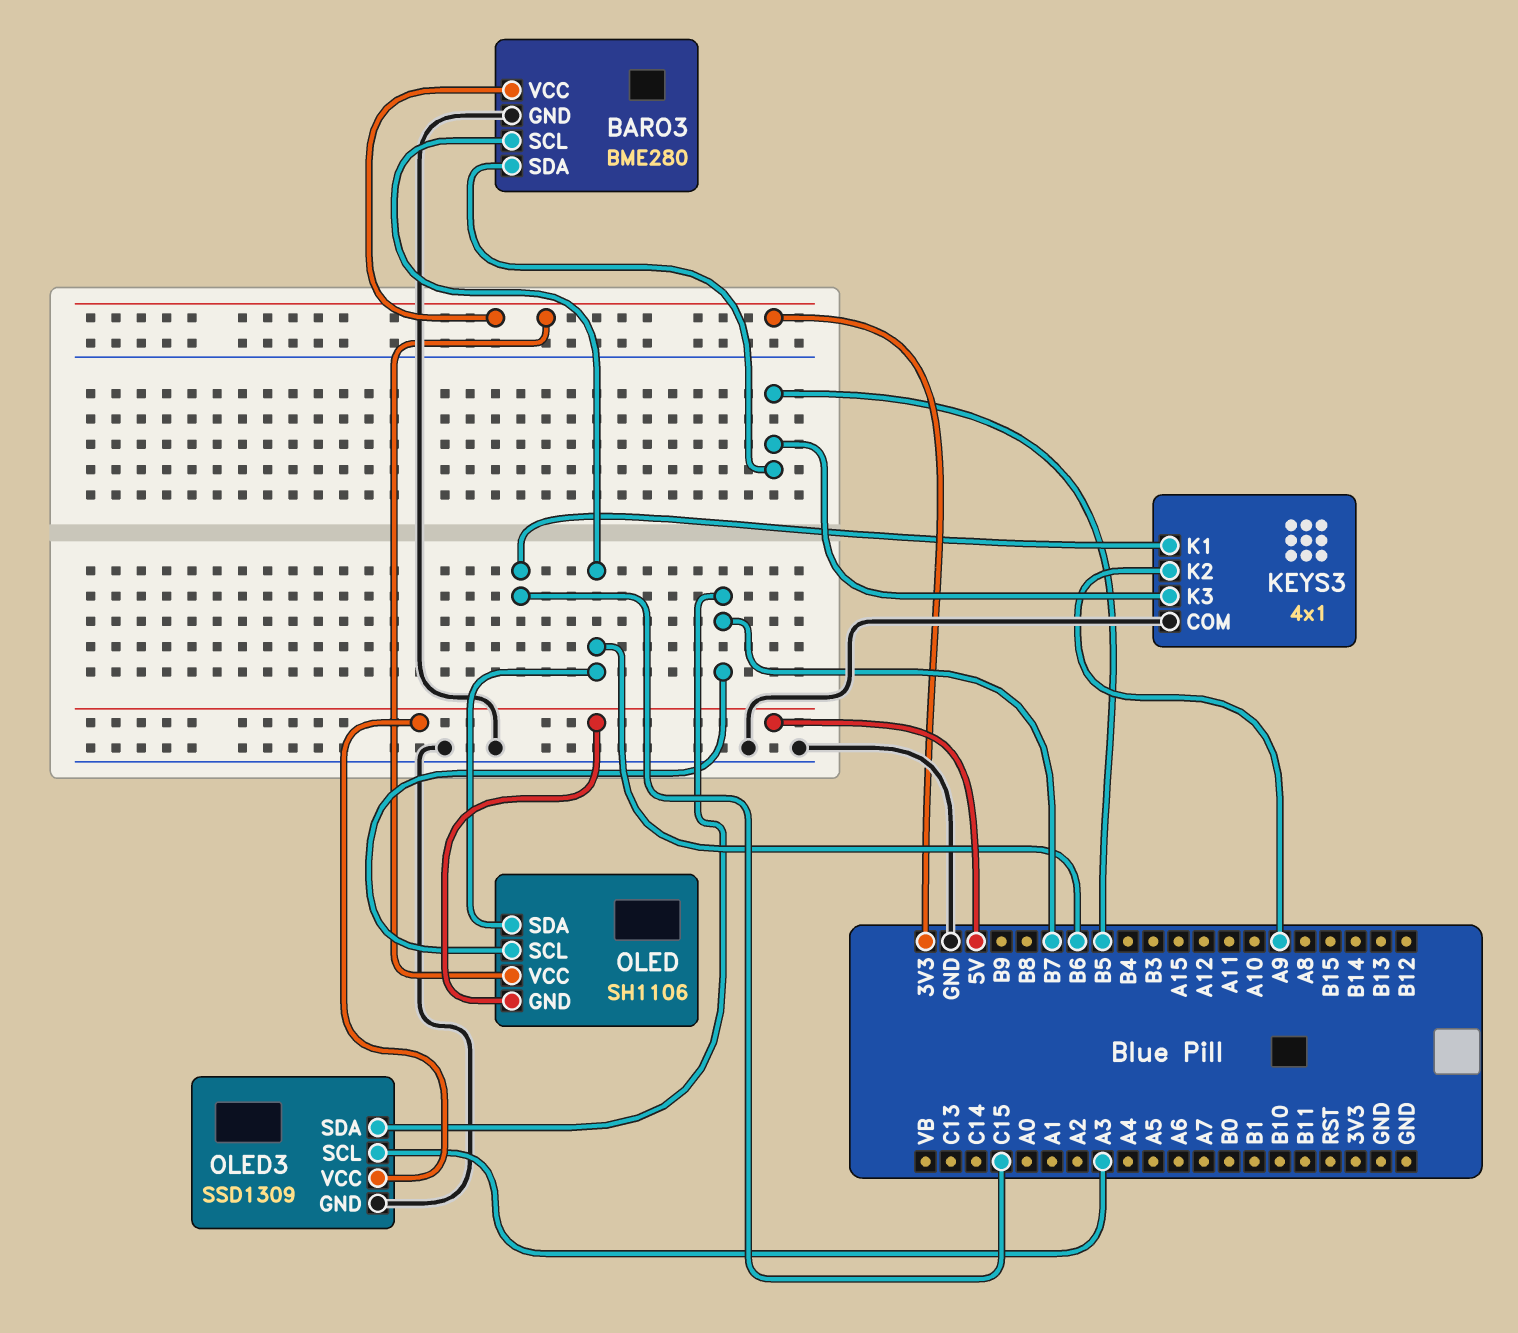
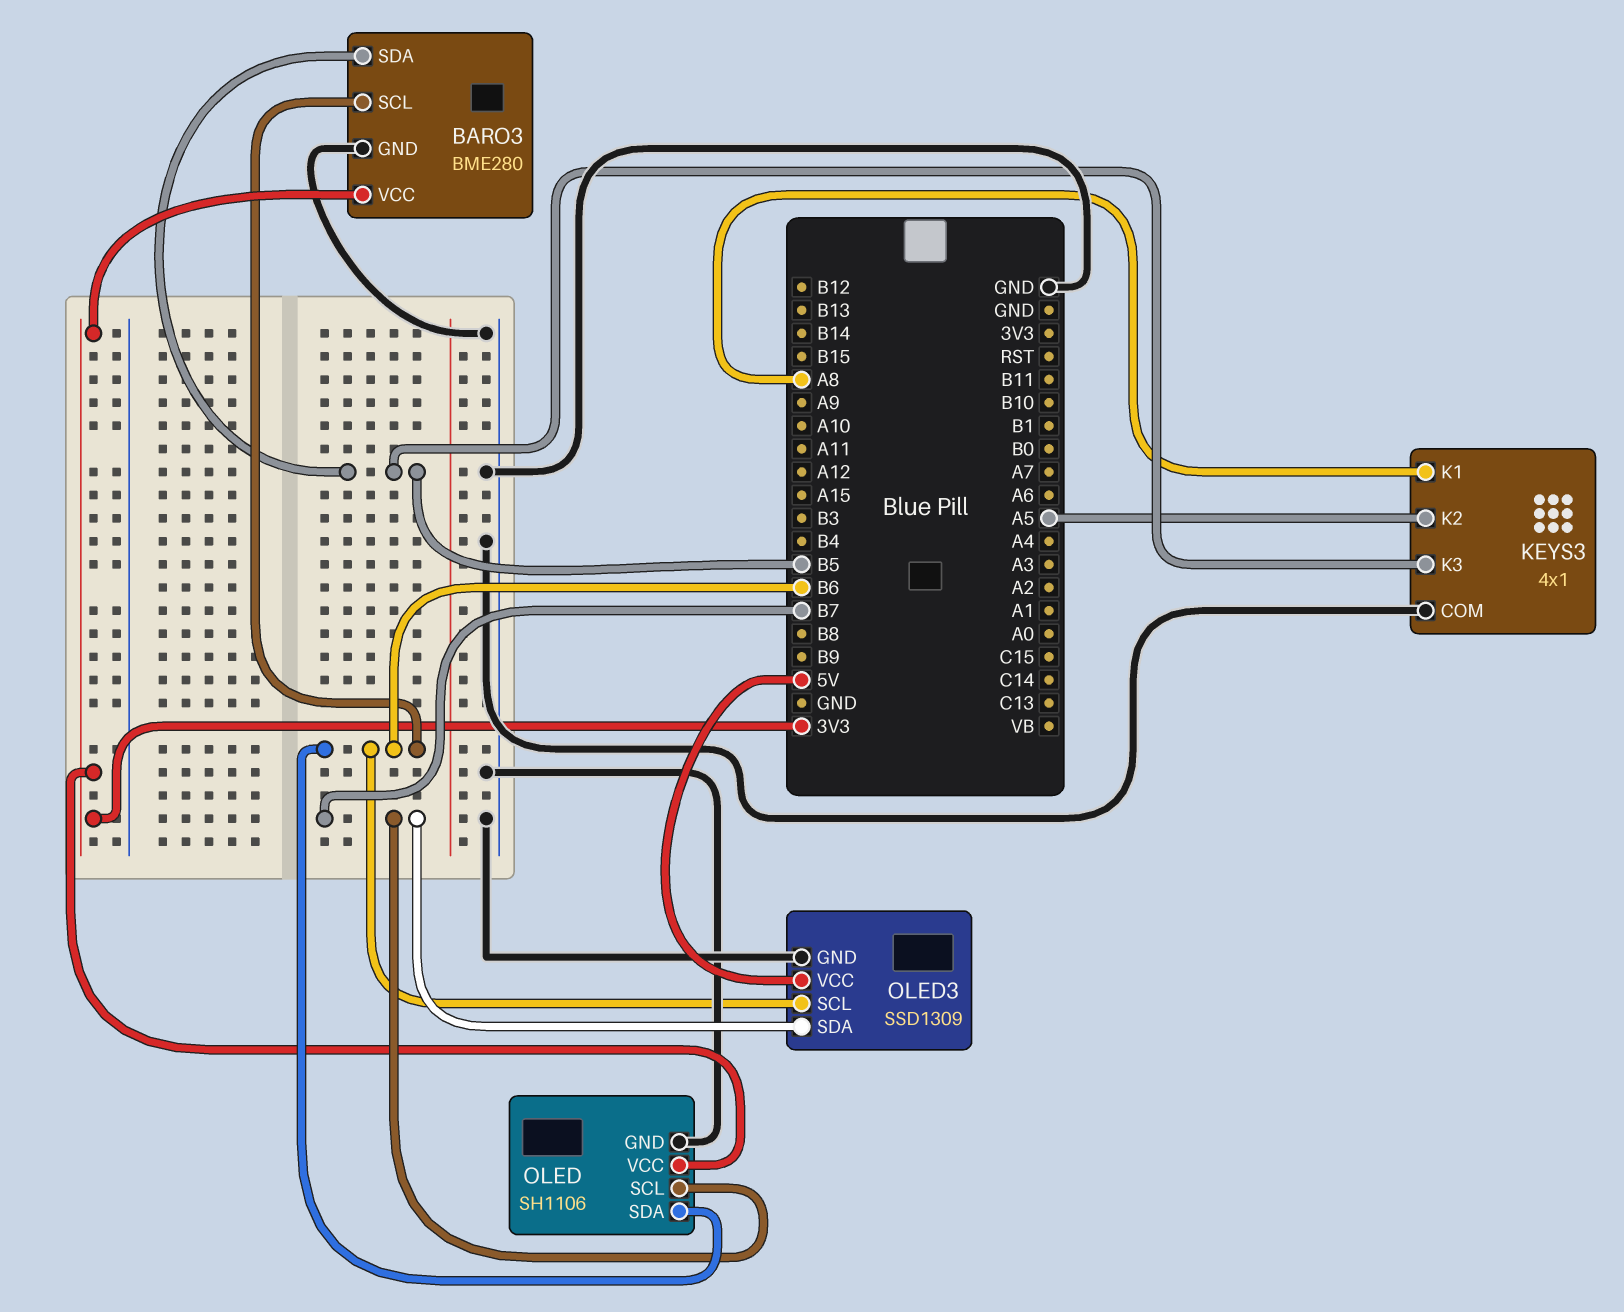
KEYS3 pin K1: C15 -> A8
KEYS3 pin K2: A9 -> A5
OLED pin GND: 5V -> GND
OLED3 pin SCL: A3 -> B6

